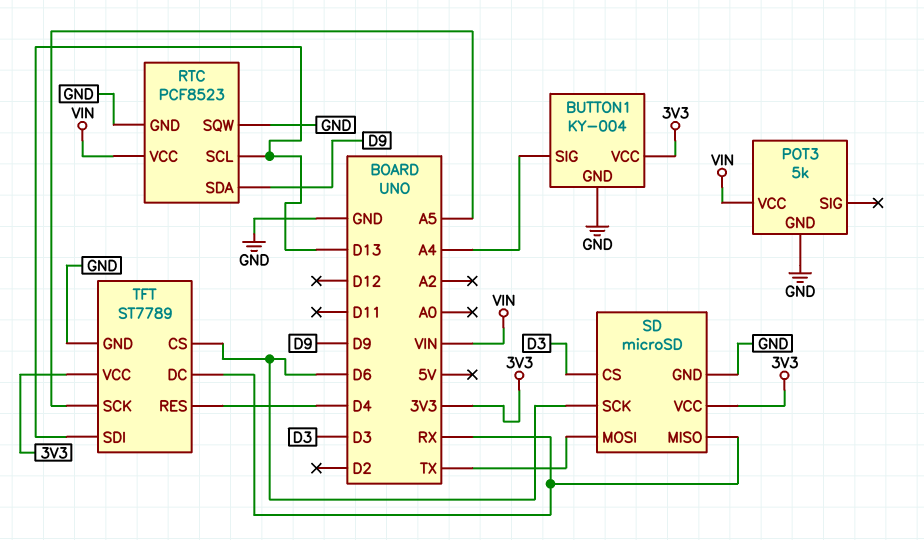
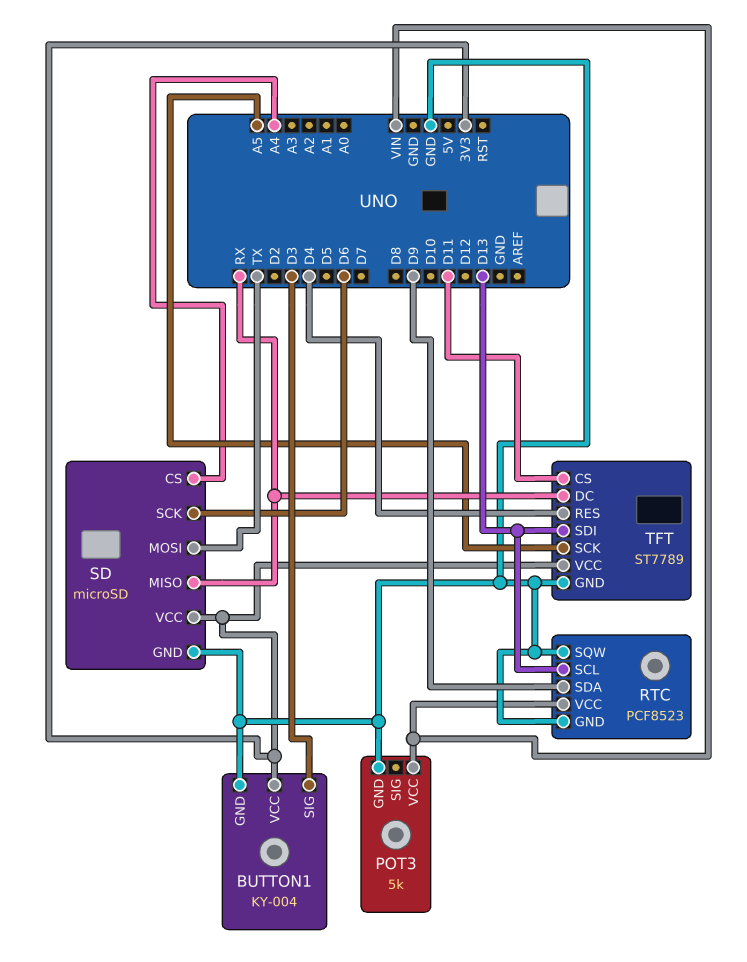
BUTTON1 pin SIG: A4 -> D3
SD pin CS: D3 -> A4
TFT pin CS: D6 -> D11

